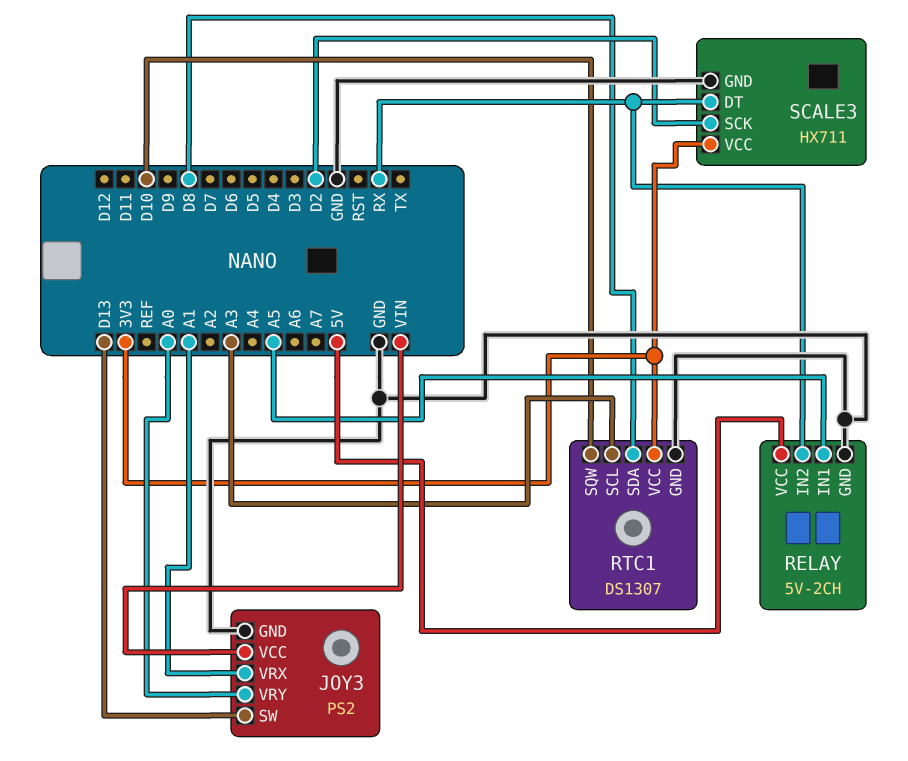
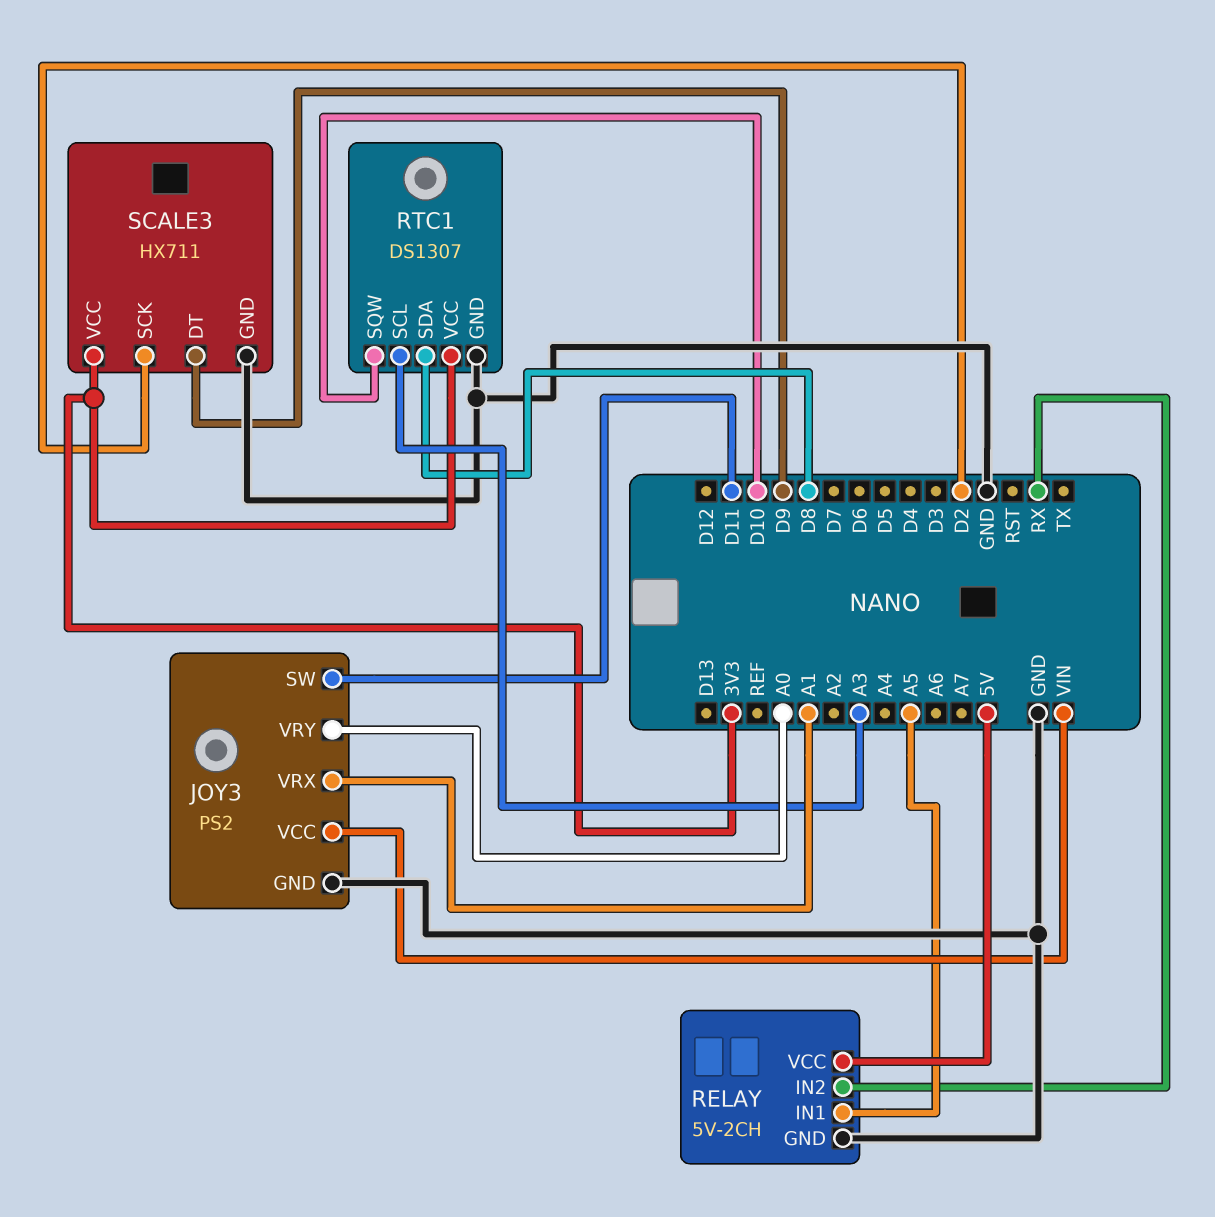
JOY3 pin SW: D13 -> D11
SCALE3 pin DT: RX -> D9

